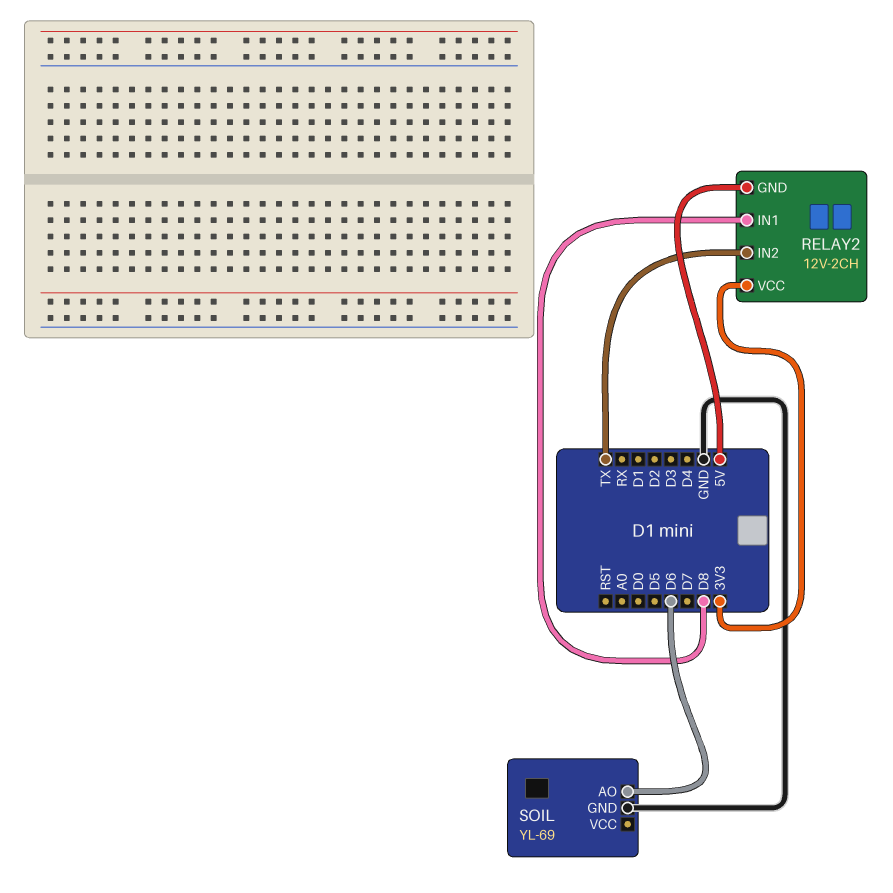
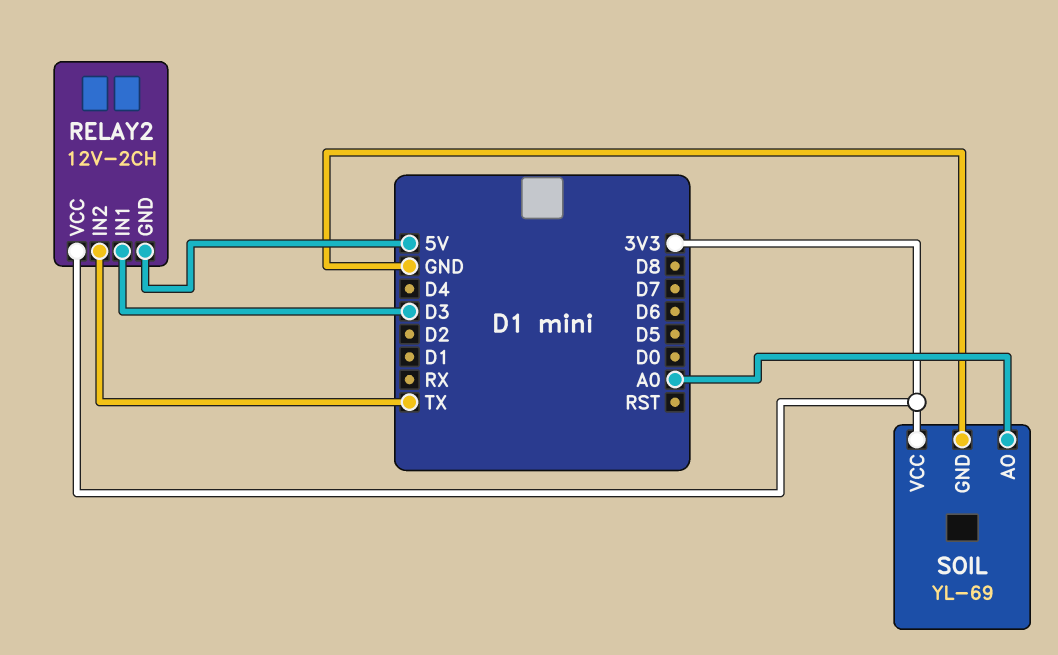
RELAY2 pin IN1: D8 -> D3
SOIL pin AO: D6 -> A0
SOIL pin VCC: none -> 3V3

